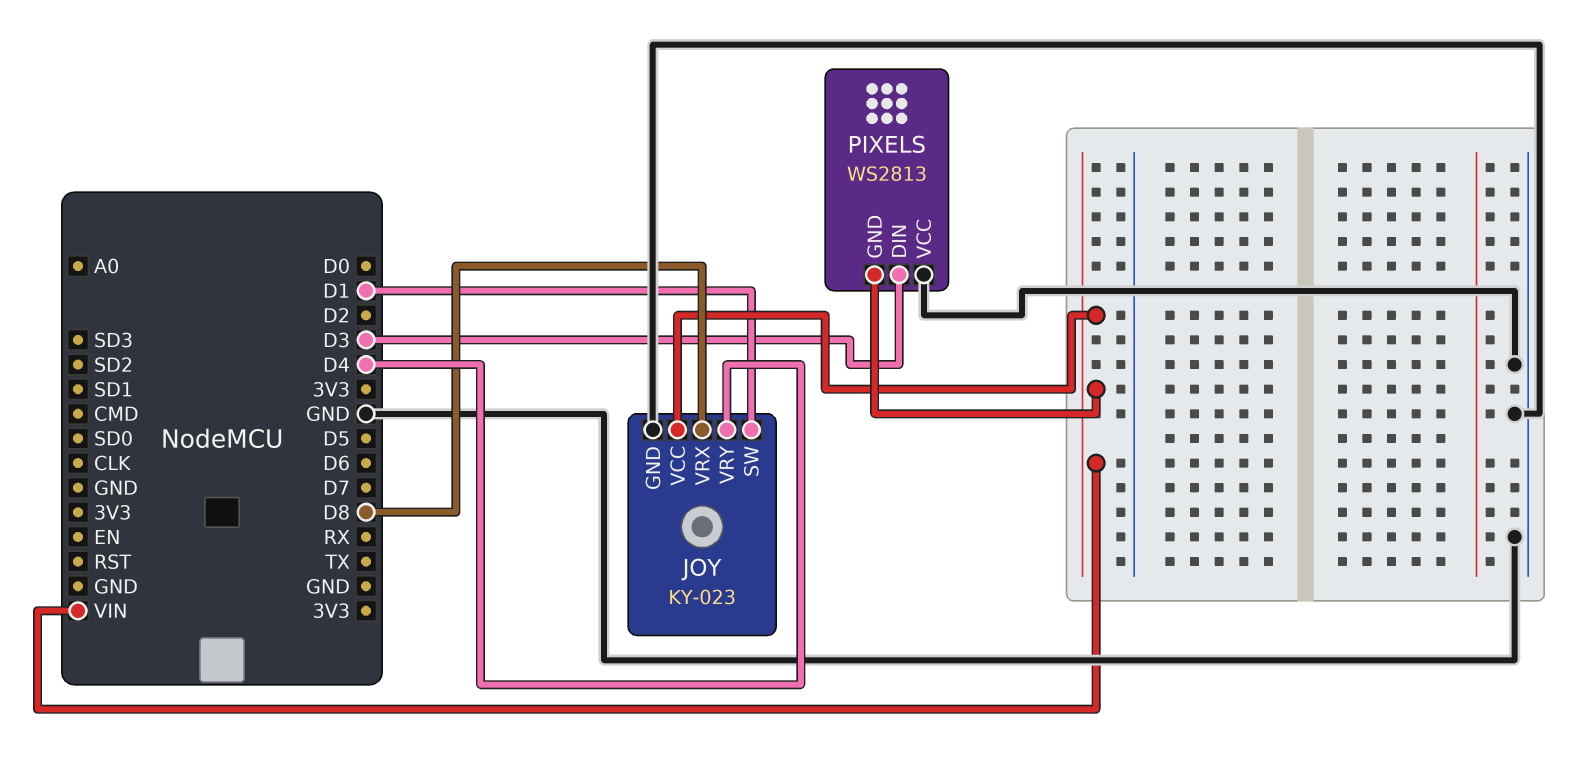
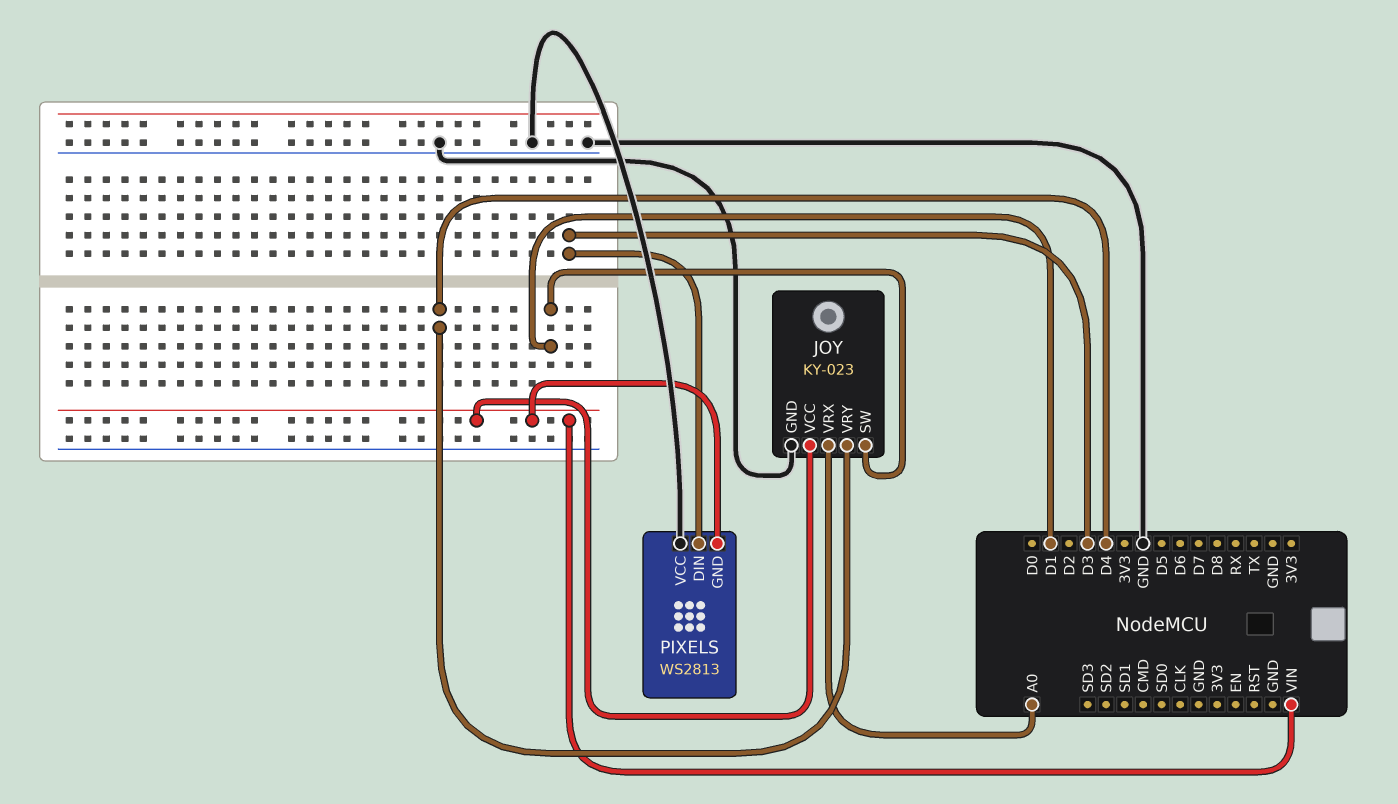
JOY pin VRX: D8 -> A0

